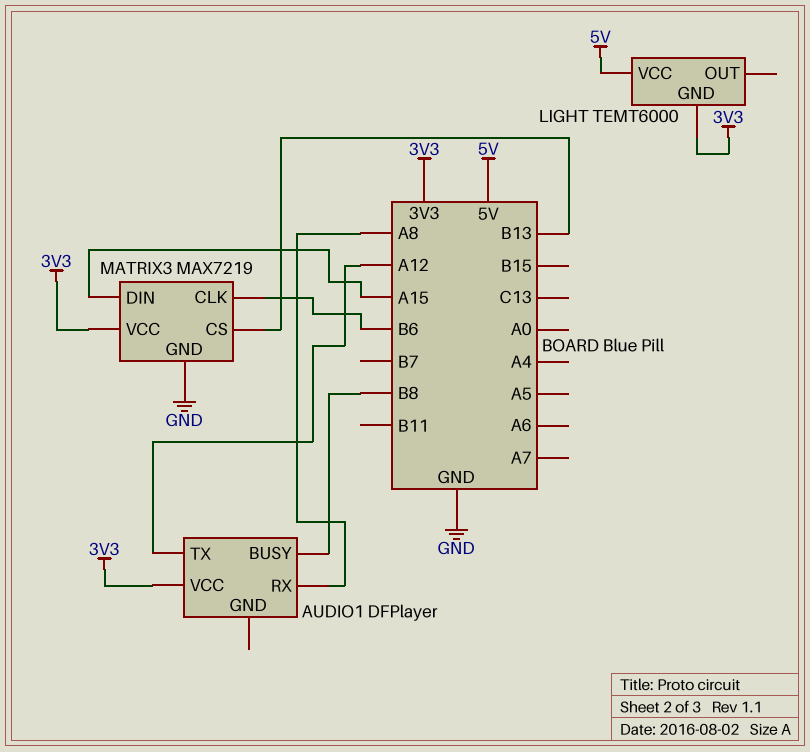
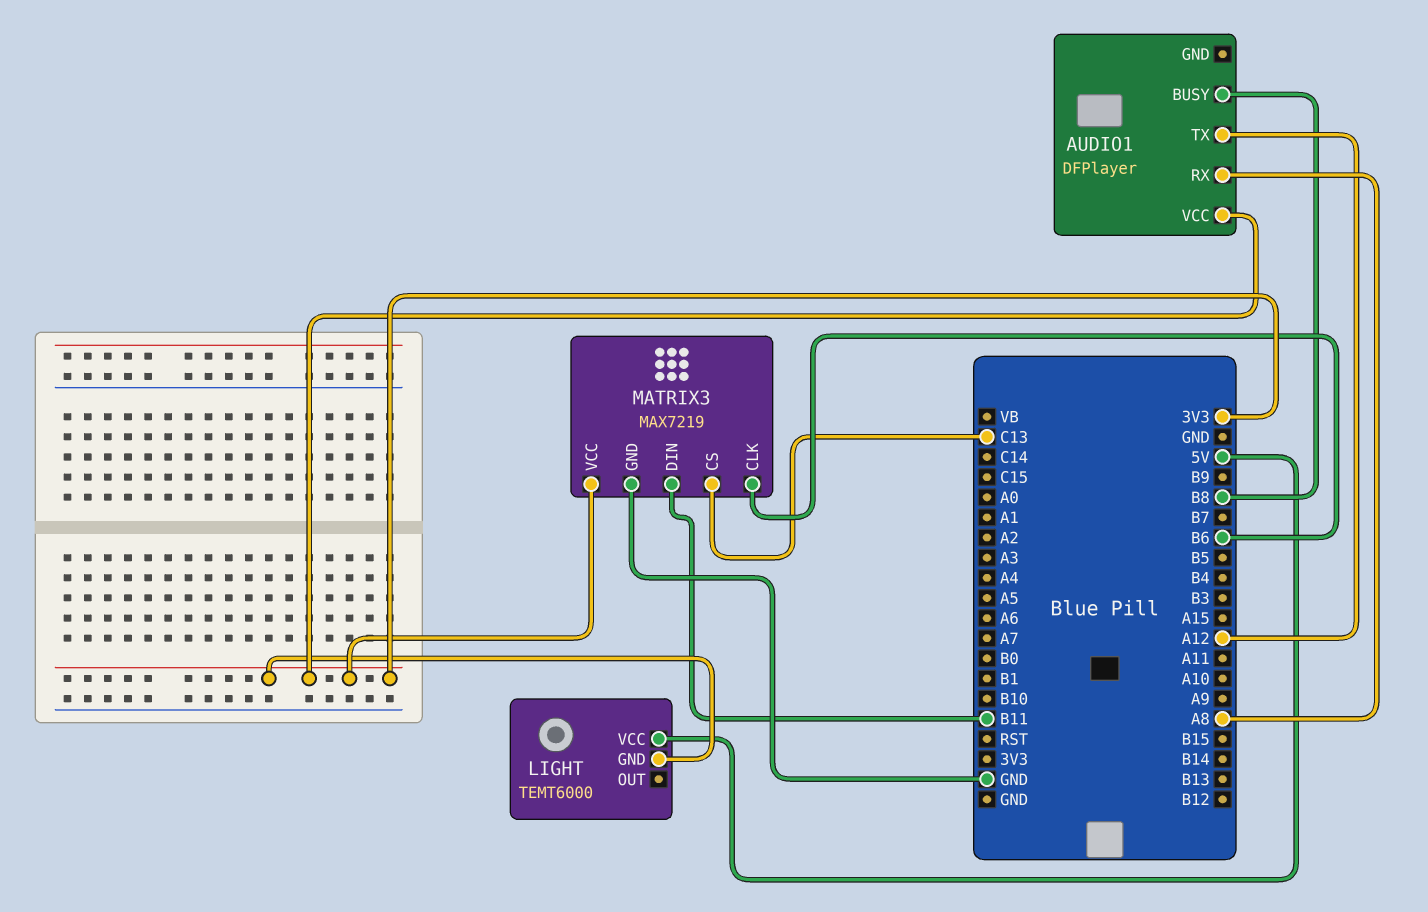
MATRIX3 pin CS: B13 -> C13
MATRIX3 pin DIN: A15 -> B11

